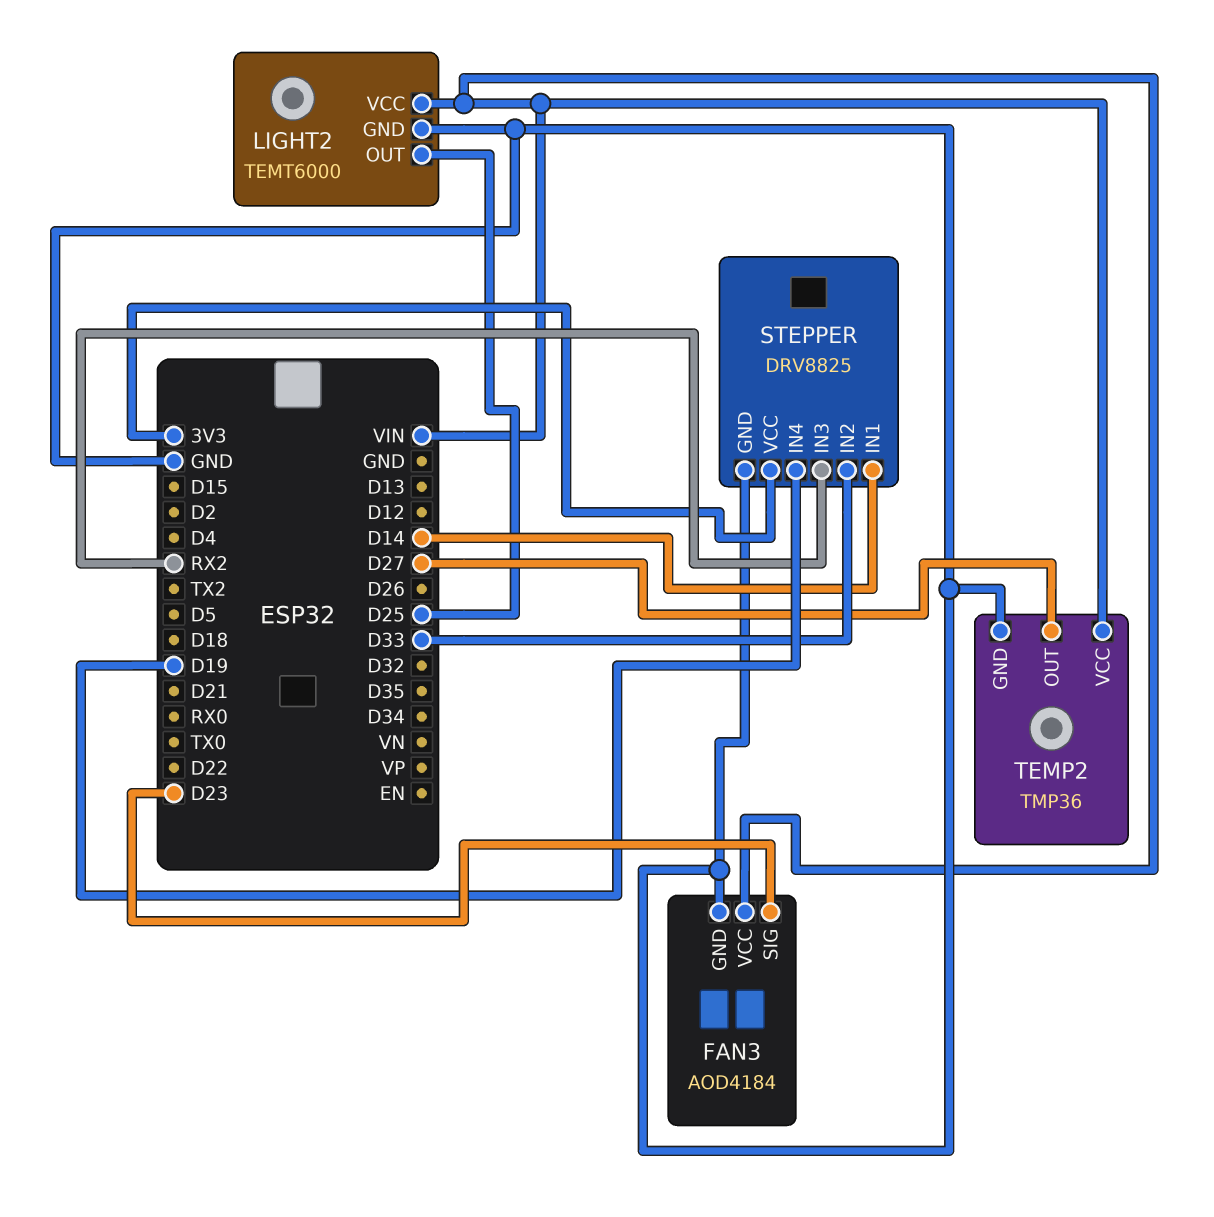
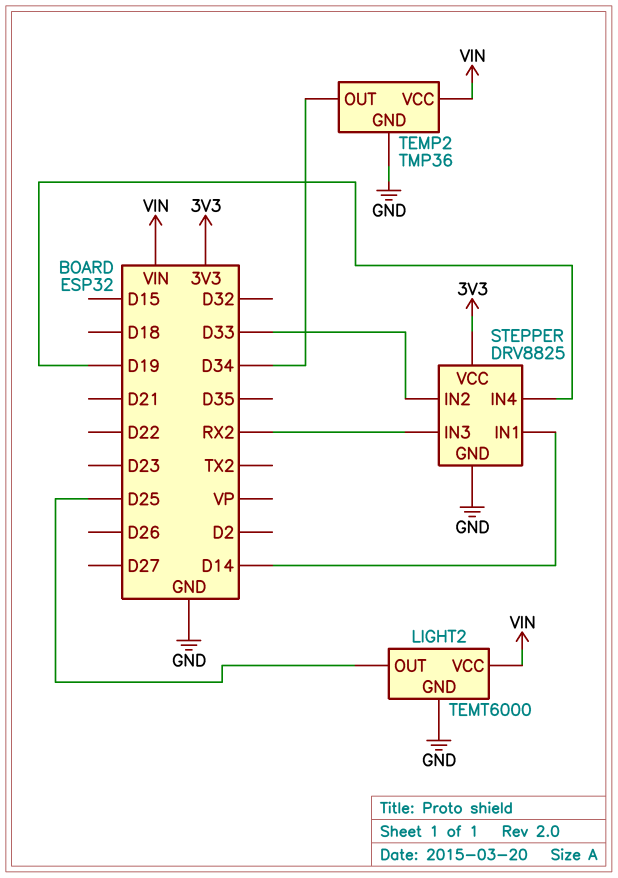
FAN3: AOD4184 -> none
FAN3 pin GND: GND -> none
FAN3 pin SIG: D23 -> none
FAN3 pin VCC: VIN -> none
TEMP2 pin OUT: D27 -> D34

